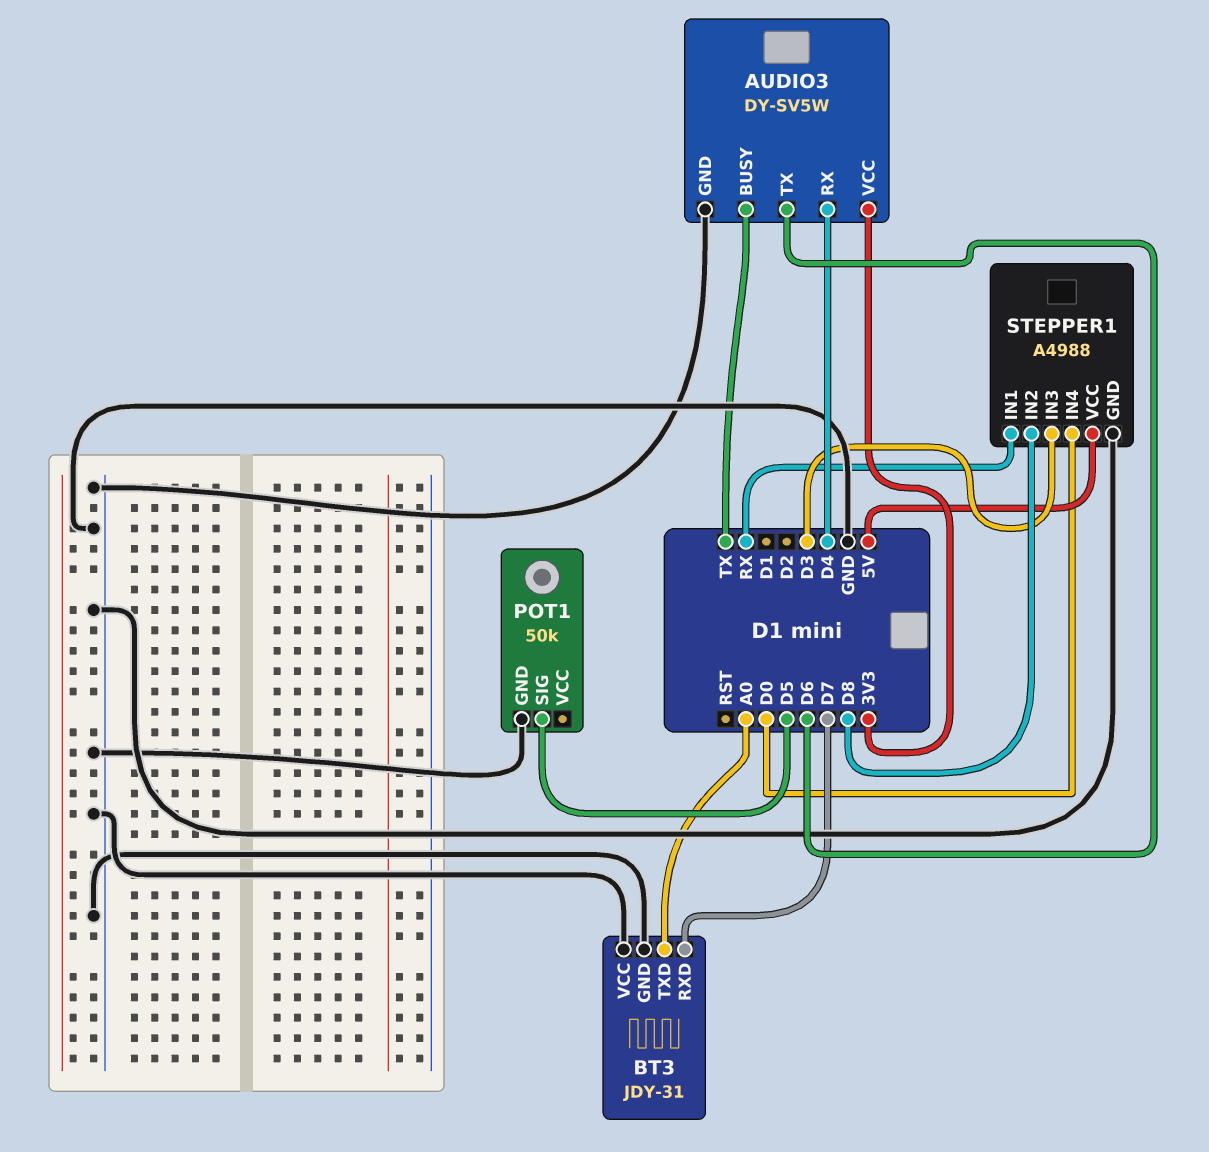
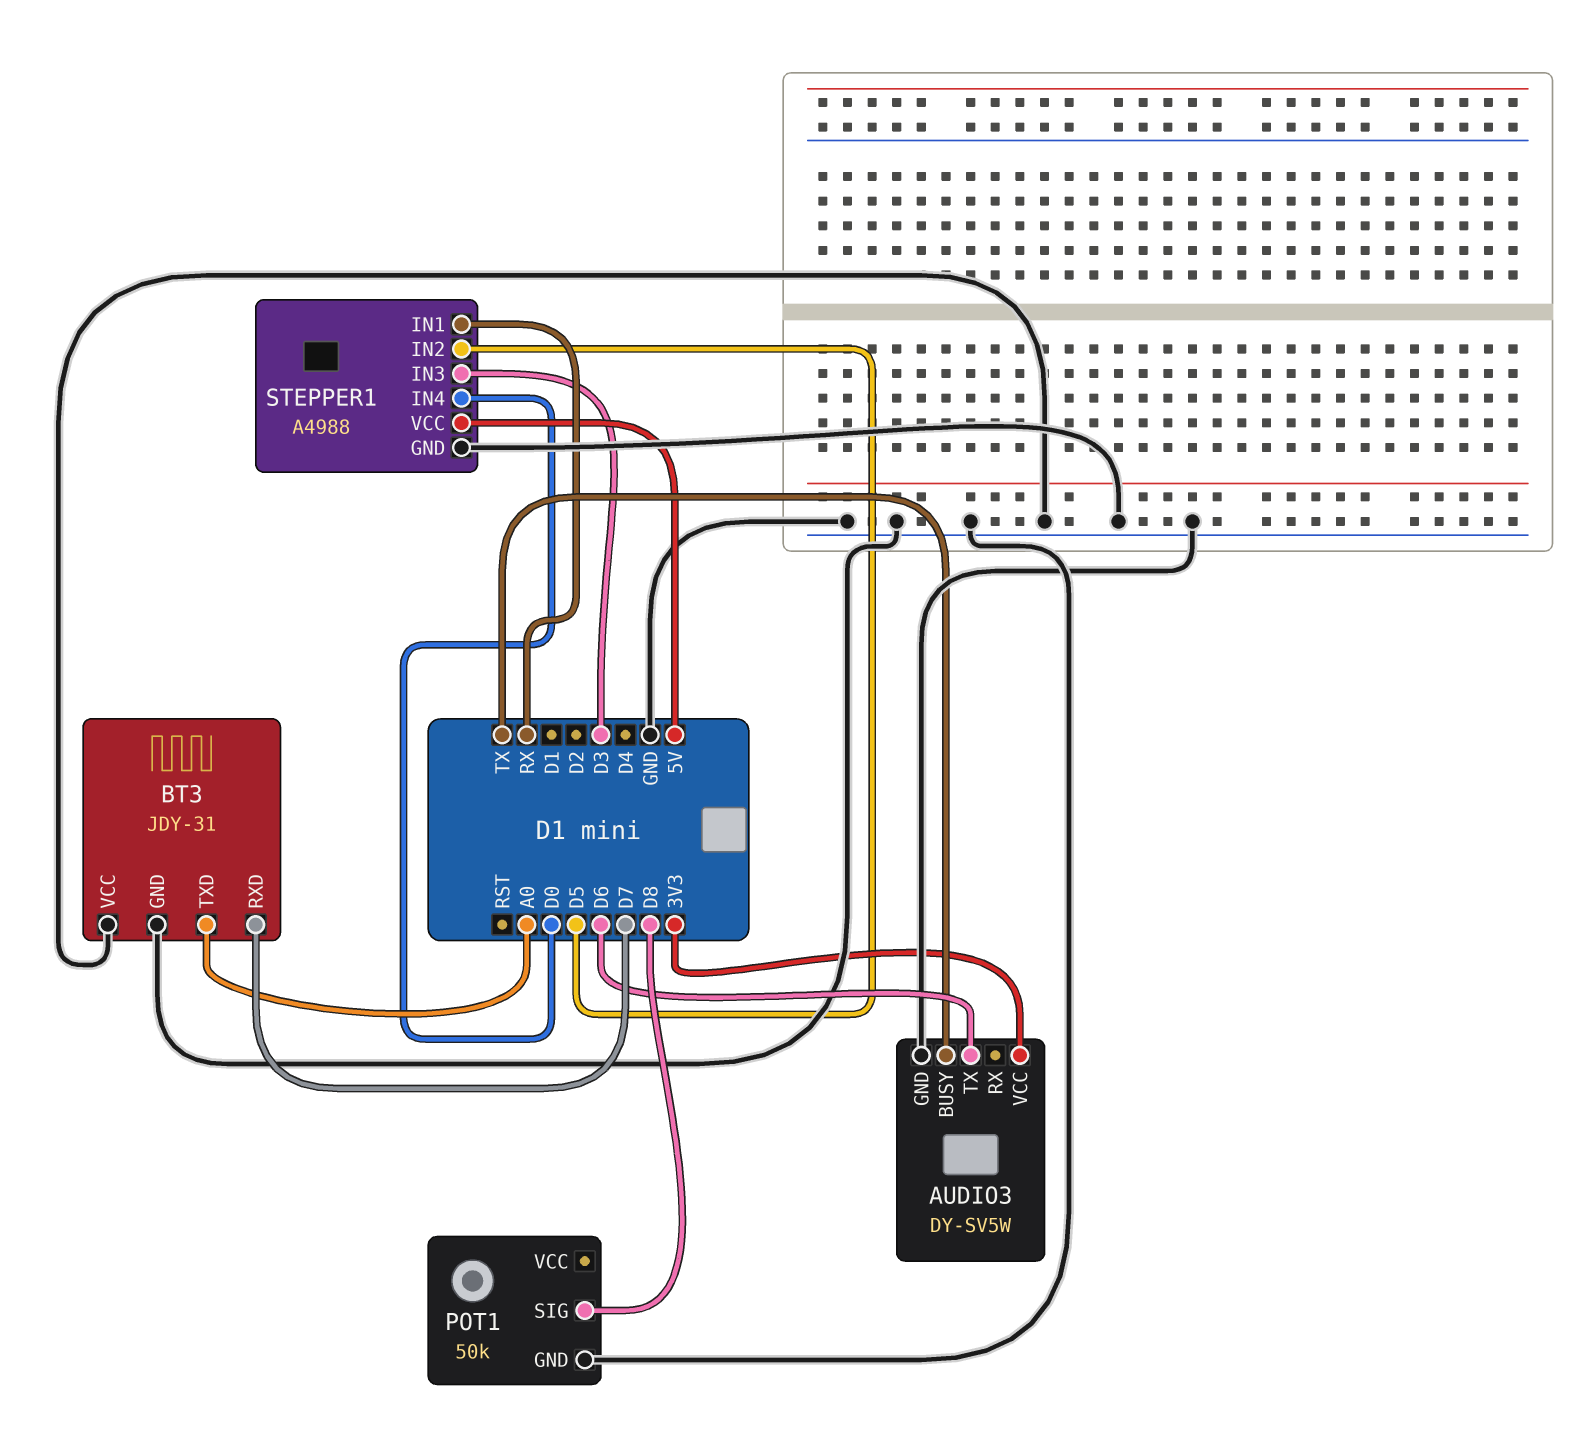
AUDIO3 pin RX: D4 -> none
POT1 pin SIG: D5 -> D8
STEPPER1 pin IN2: D8 -> D5

